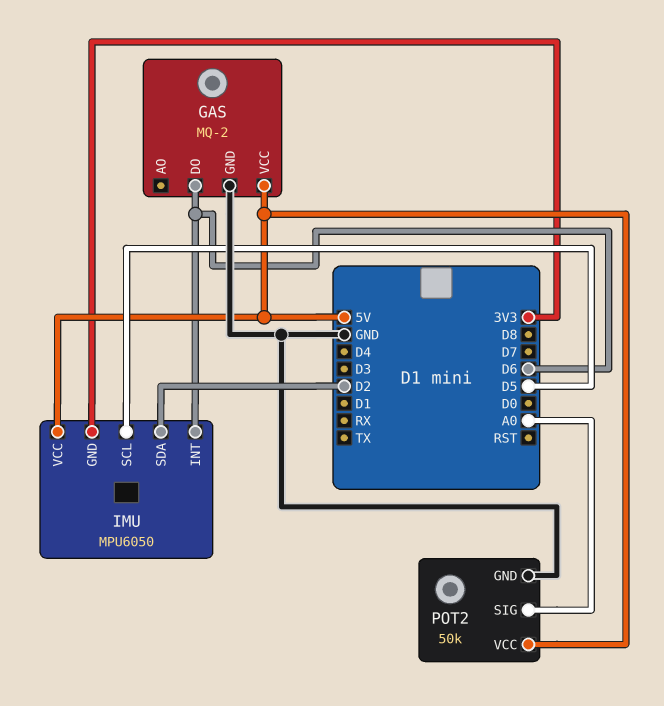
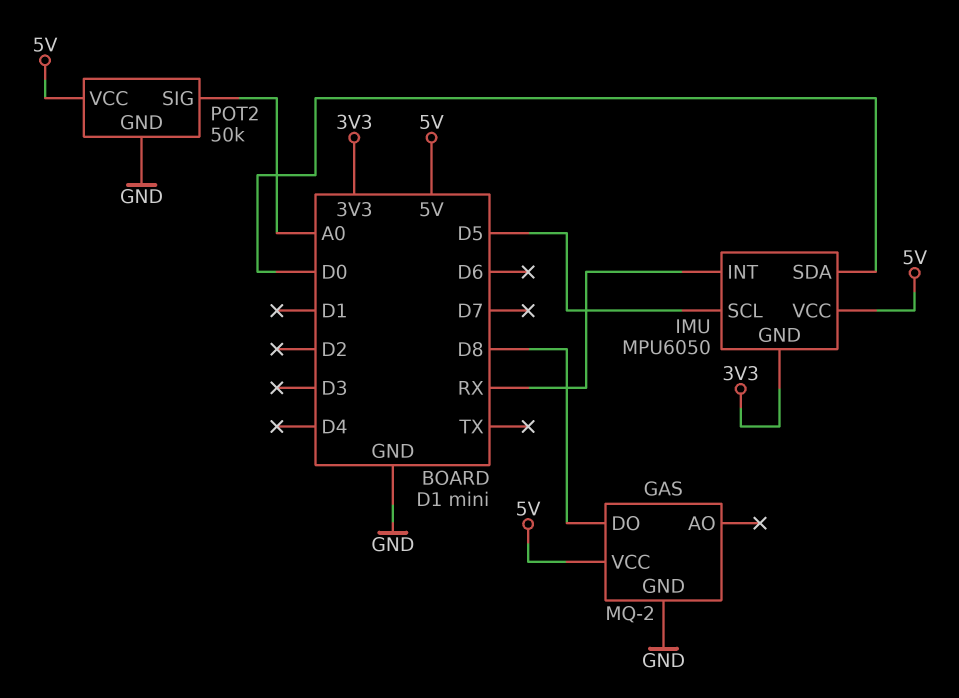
GAS pin DO: D6 -> D8
IMU pin INT: D6 -> RX
IMU pin SDA: D2 -> D0

